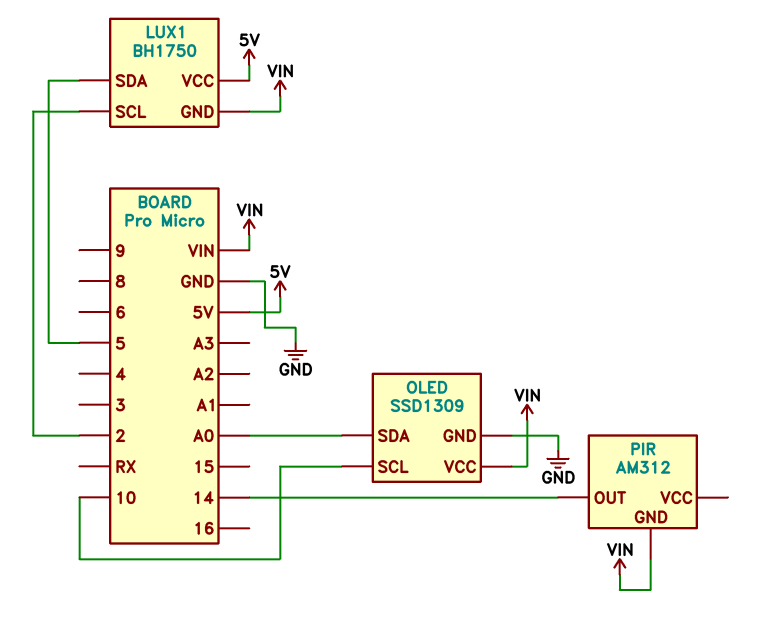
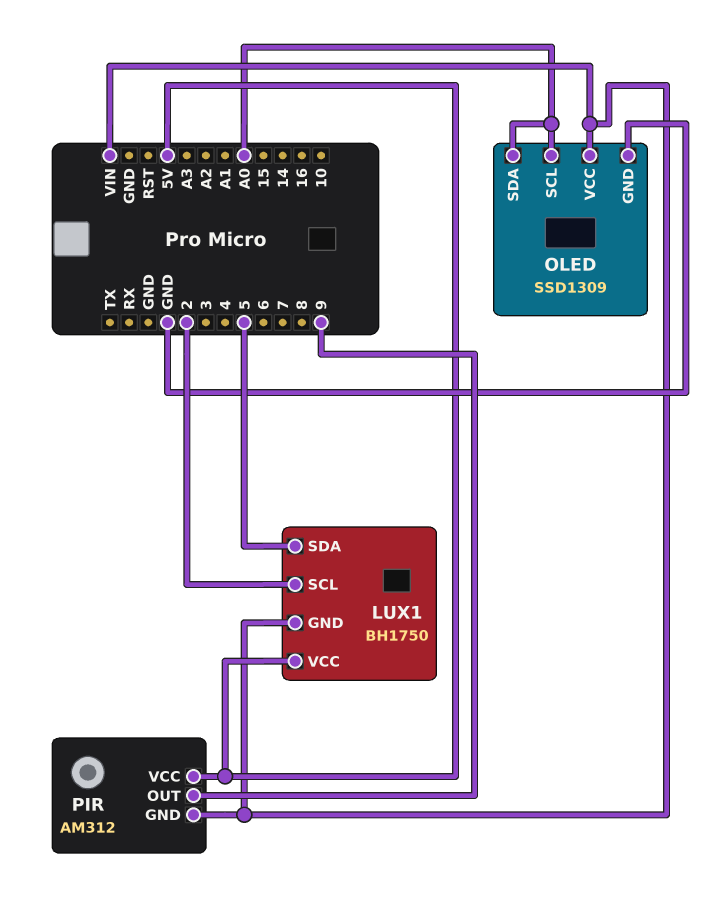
OLED pin SCL: 10 -> A0
PIR pin OUT: 14 -> 9
PIR pin VCC: none -> 5V

